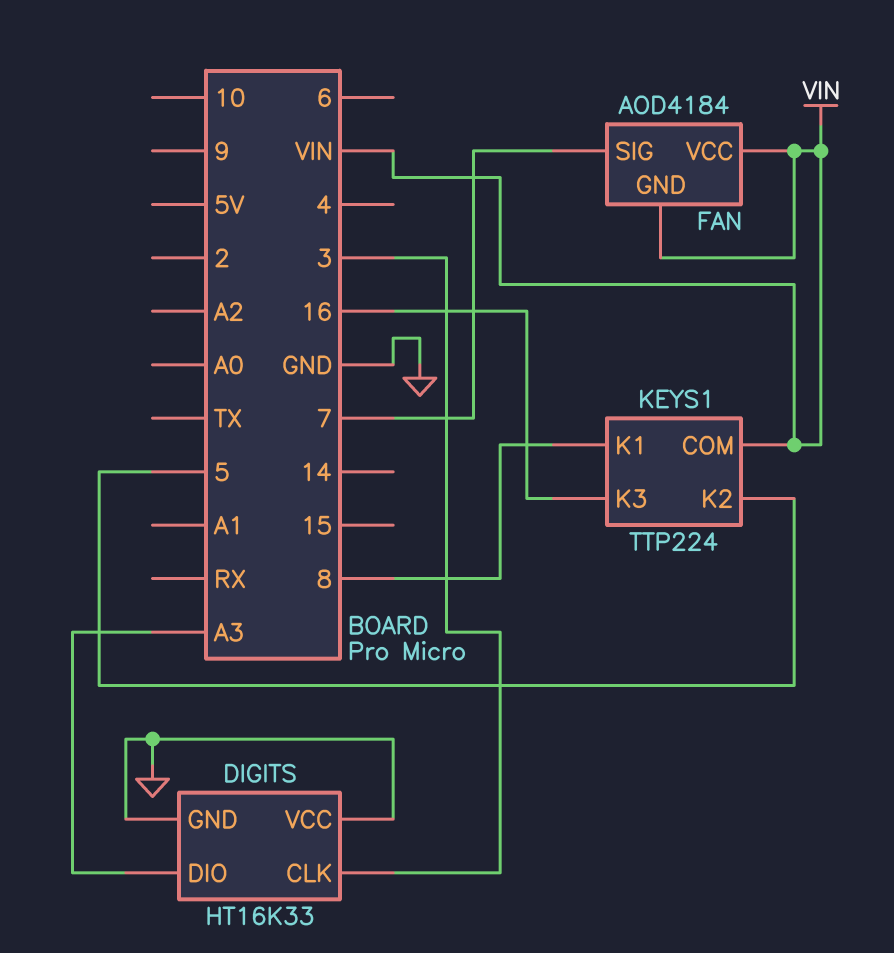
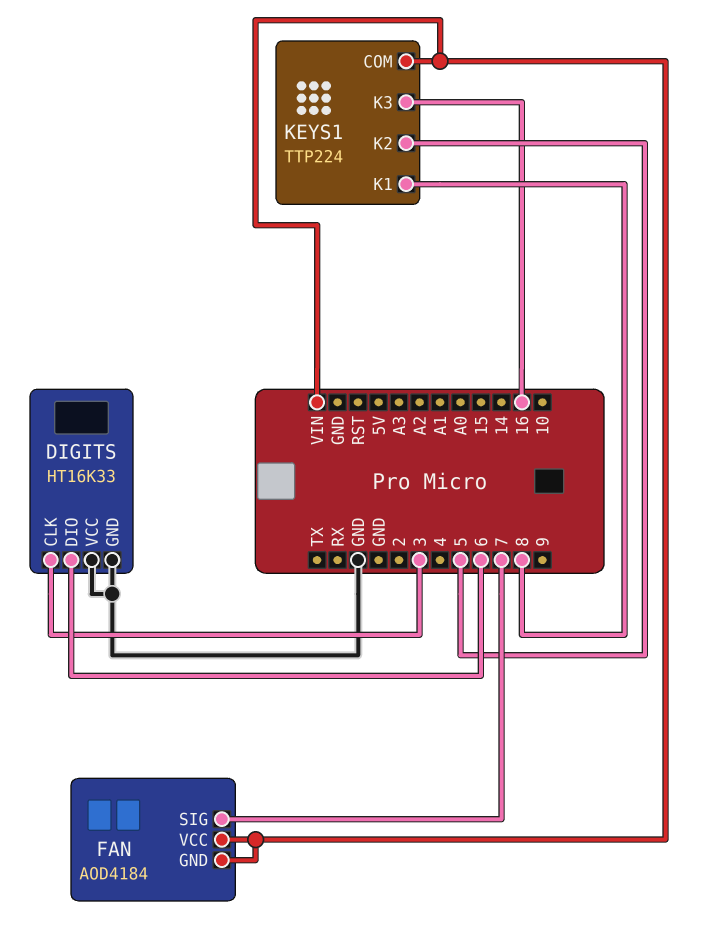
DIGITS pin DIO: A3 -> 6

